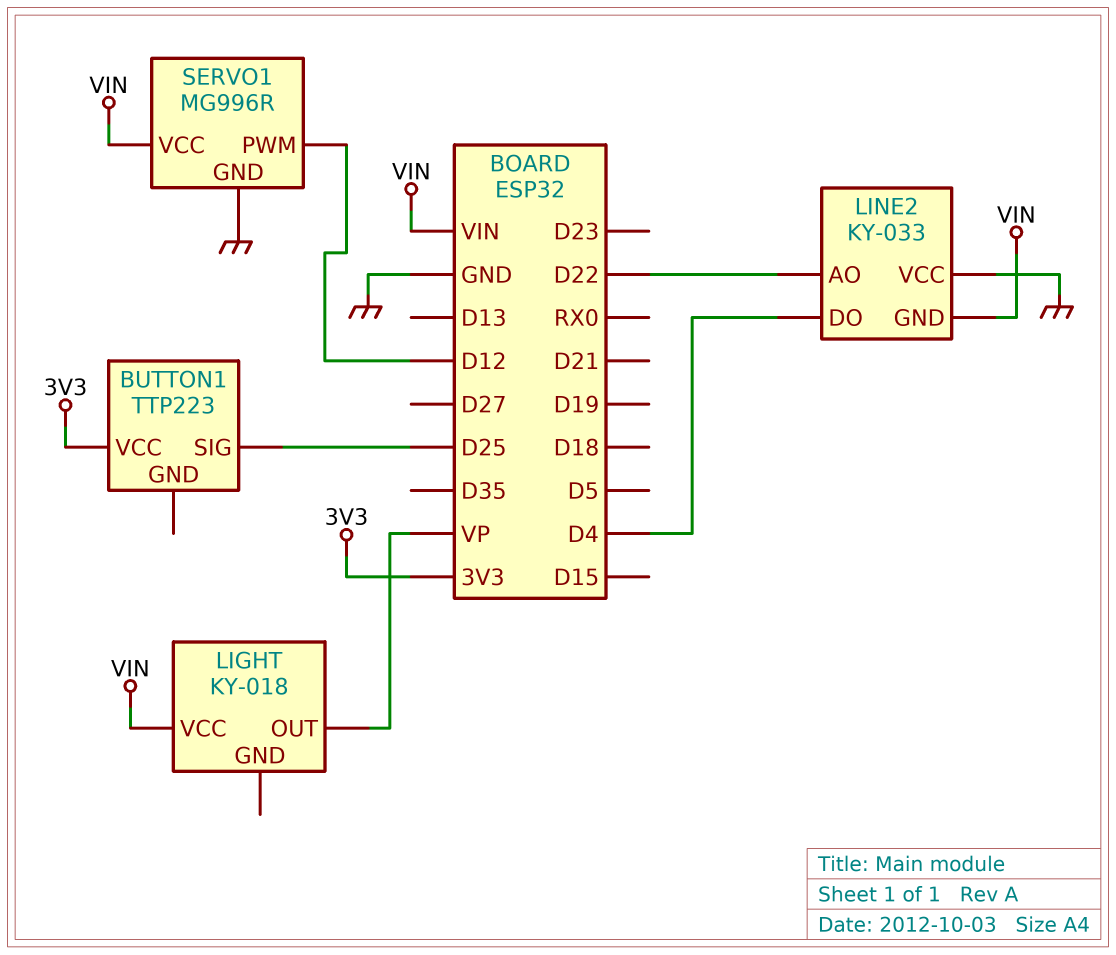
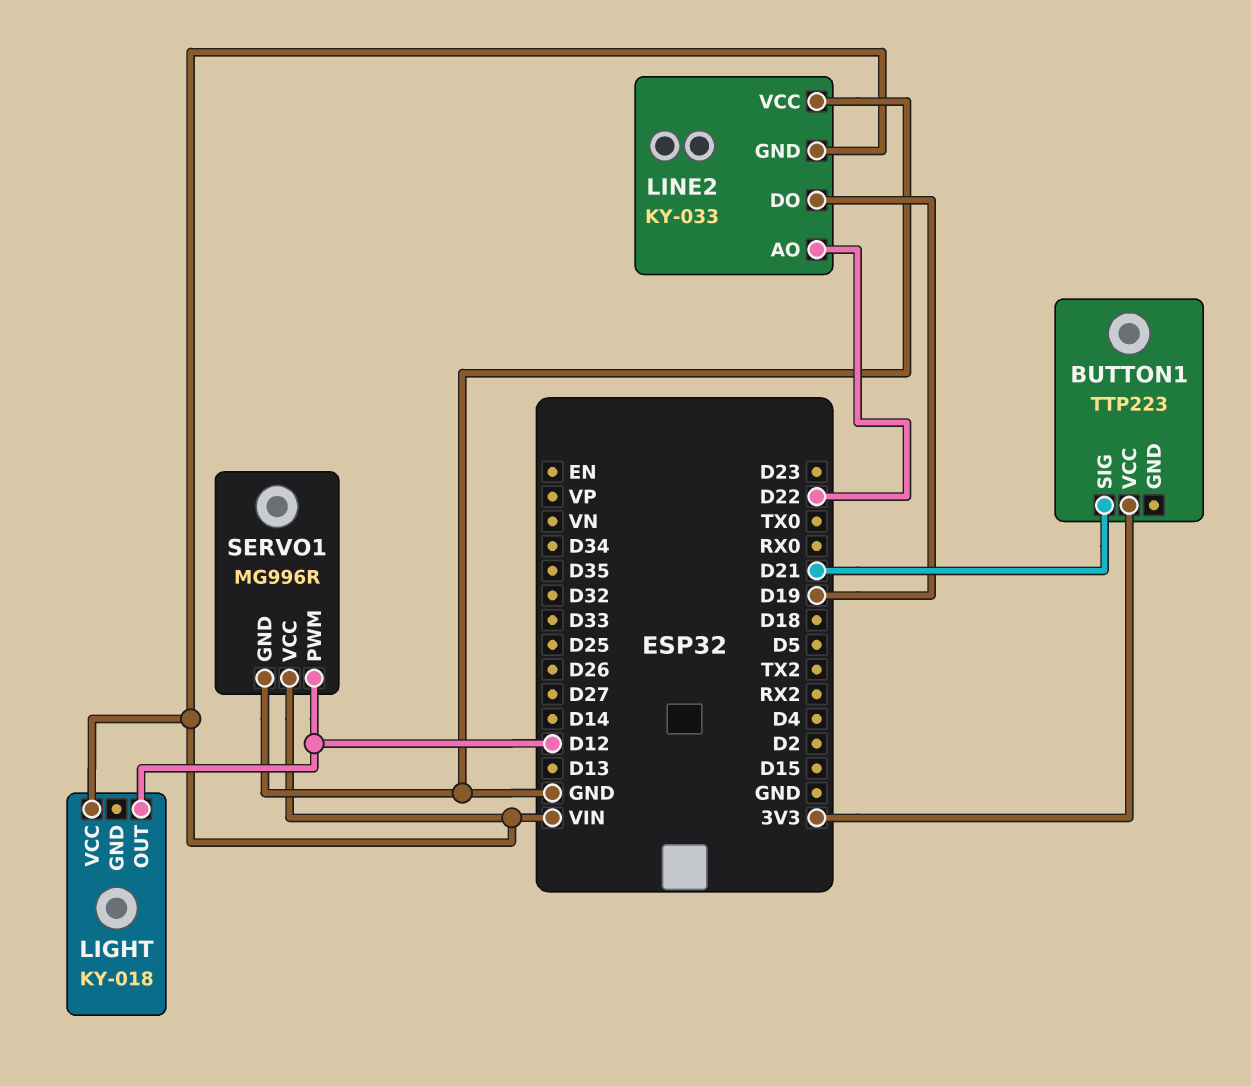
BUTTON1 pin SIG: D25 -> D21
LIGHT pin OUT: VP -> D12
LINE2 pin DO: D4 -> D19

